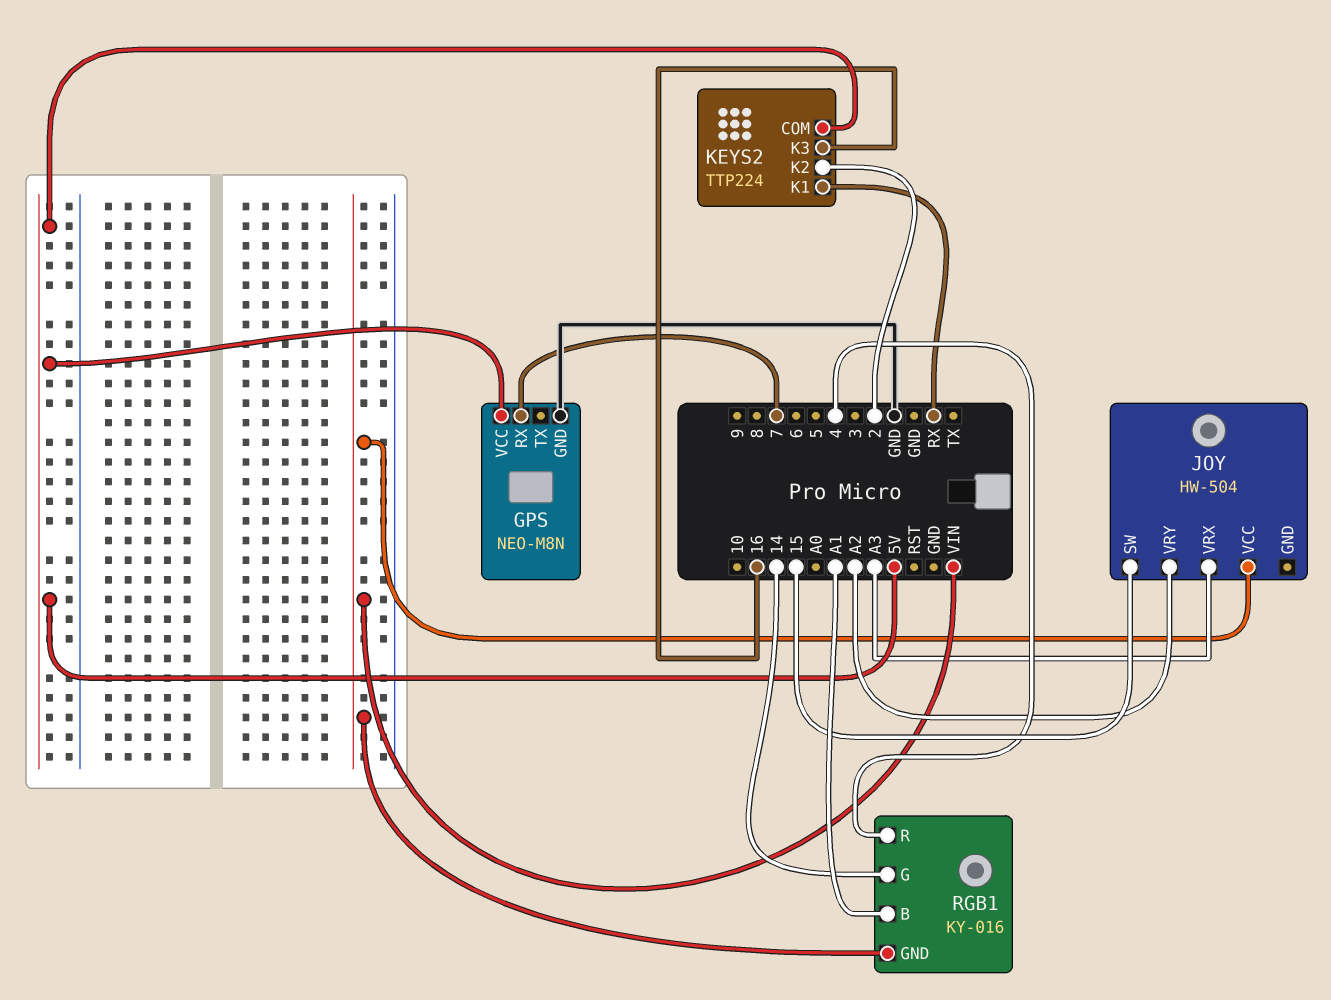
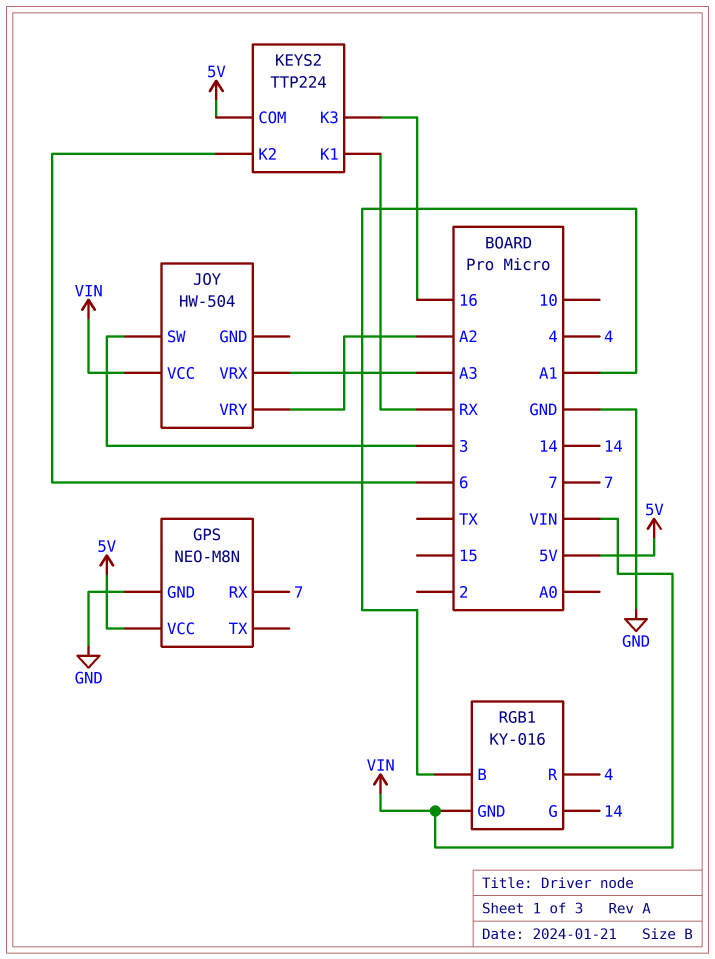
JOY pin SW: 15 -> 3
KEYS2 pin K2: 2 -> 6

